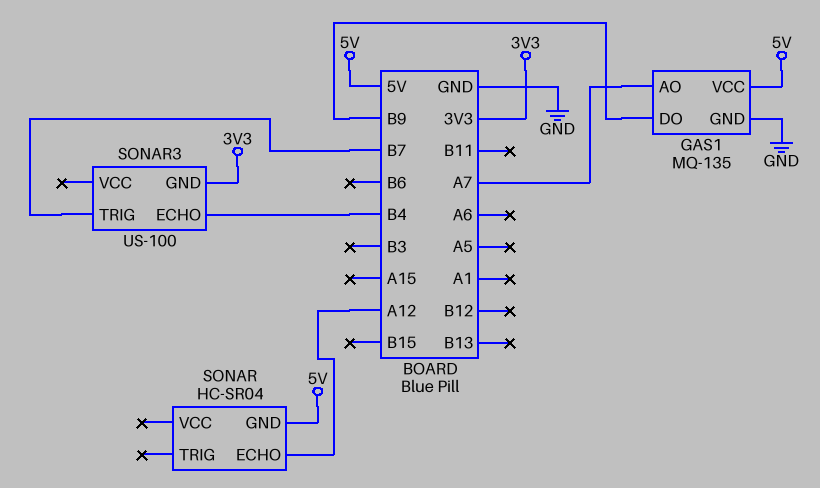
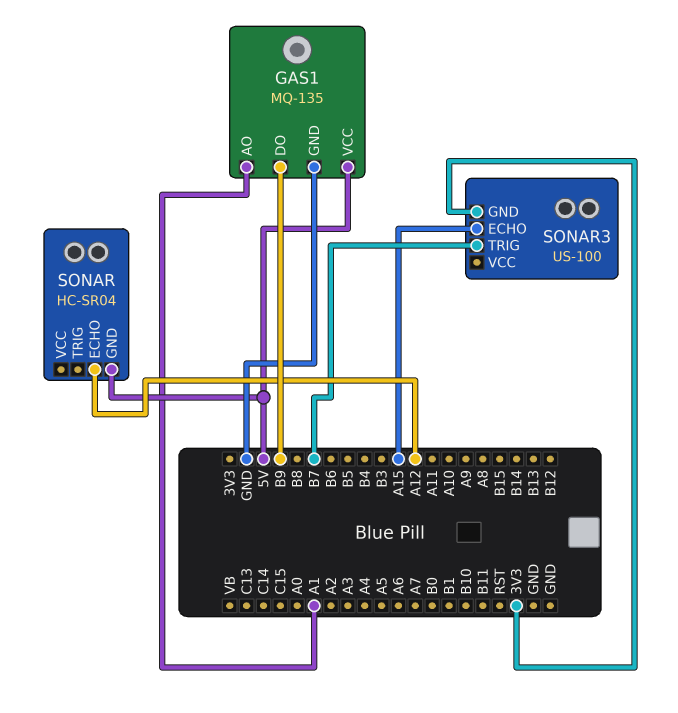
GAS1 pin AO: A7 -> A1
SONAR3 pin ECHO: B4 -> A15

